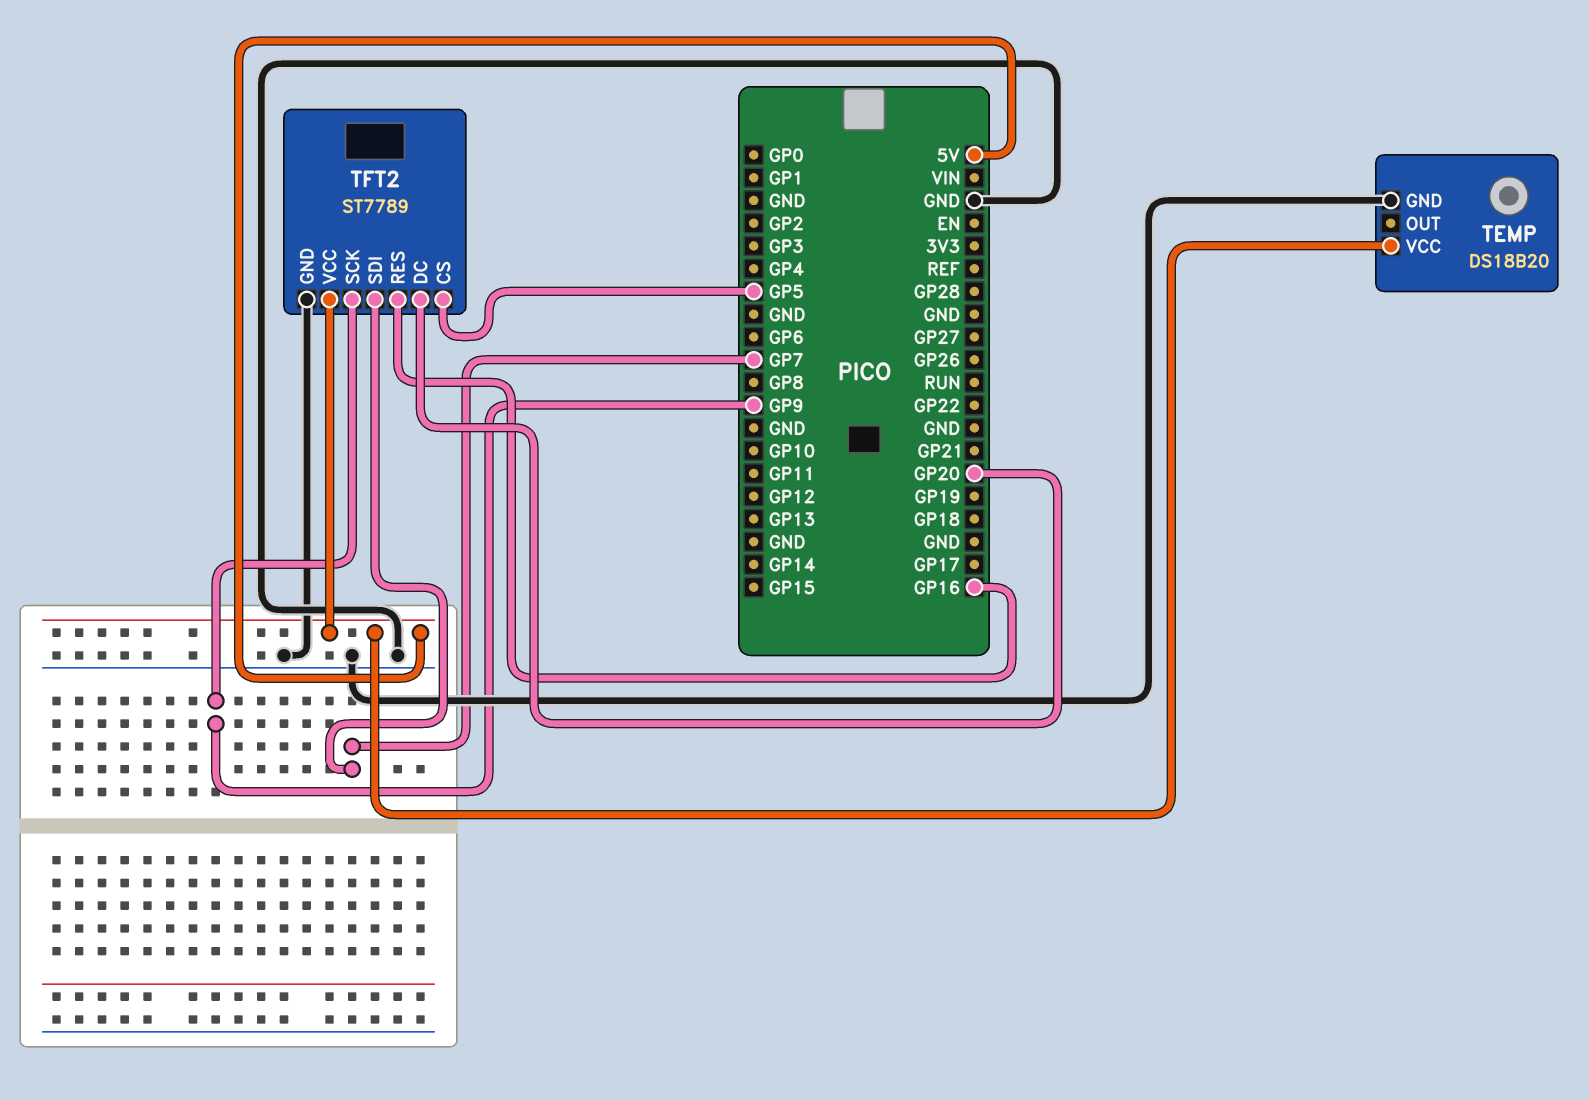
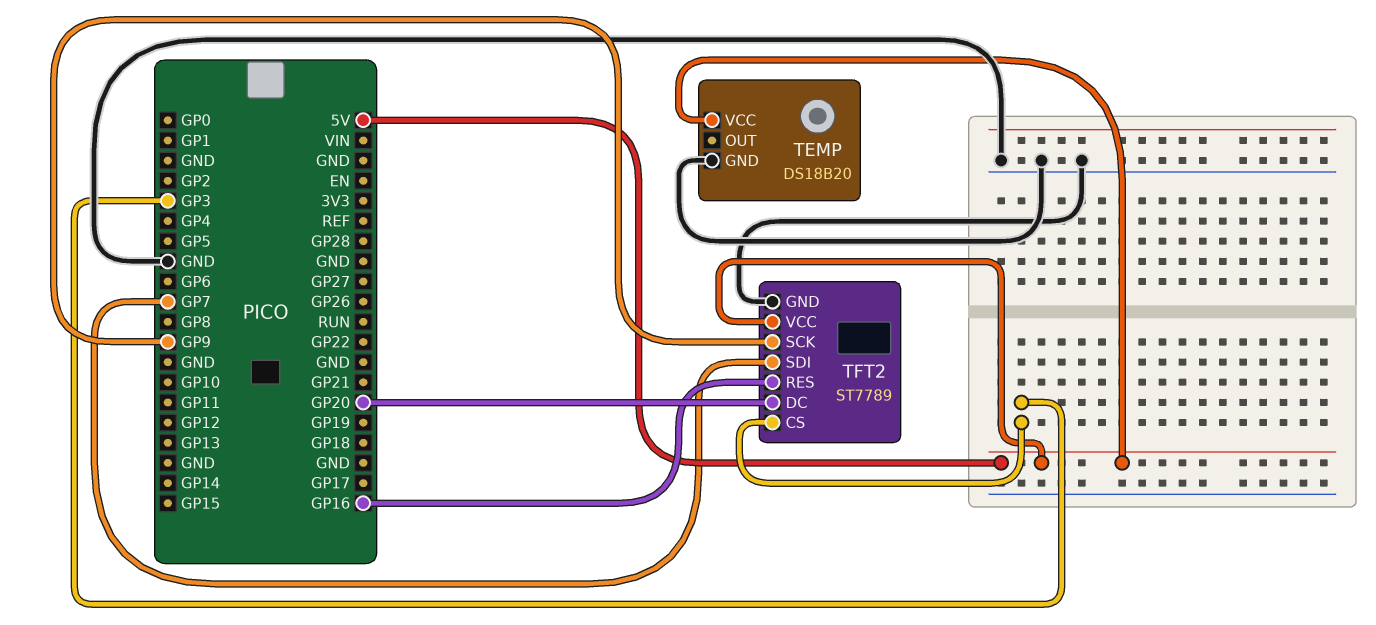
TFT2 pin CS: GP5 -> GP3

